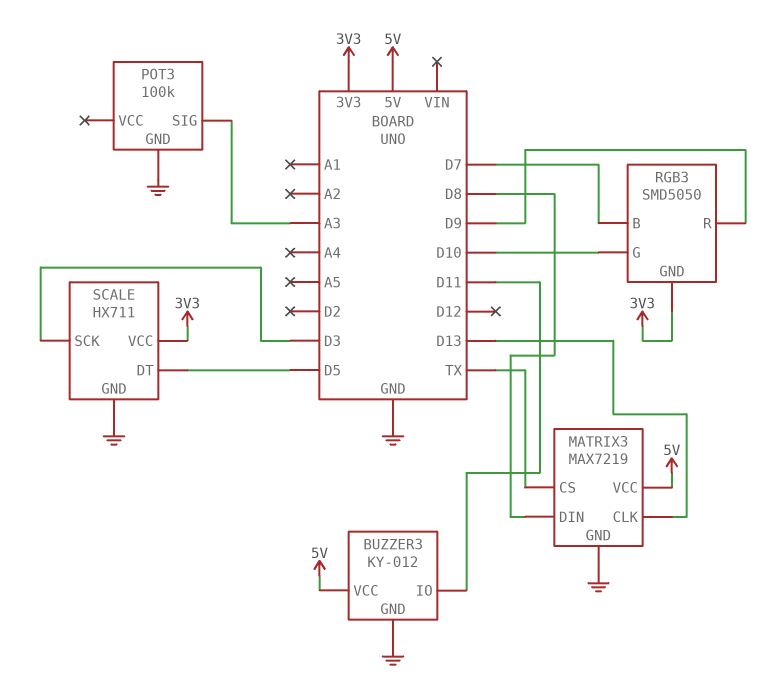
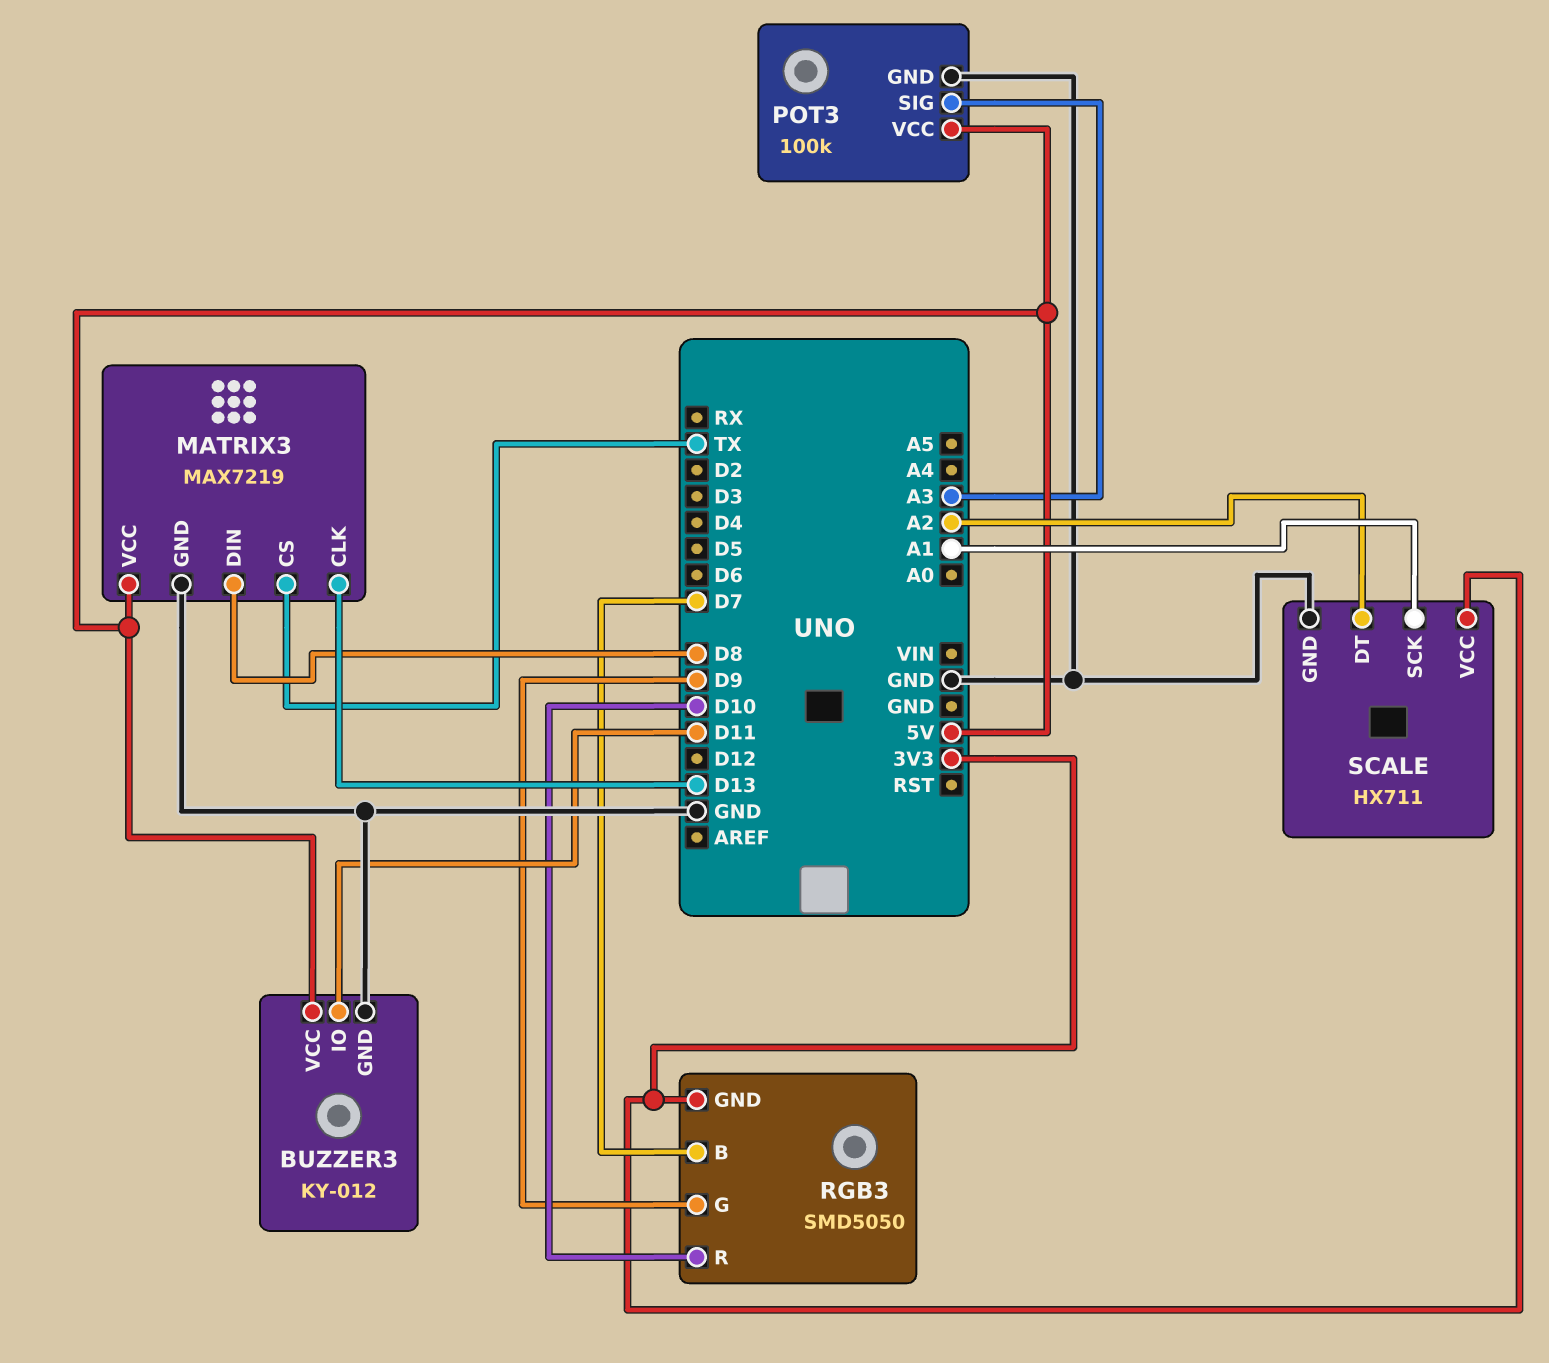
POT3 pin VCC: none -> 5V
RGB3 pin G: D10 -> D9
RGB3 pin R: D9 -> D10
SCALE pin DT: D5 -> A2
SCALE pin SCK: D3 -> A1

